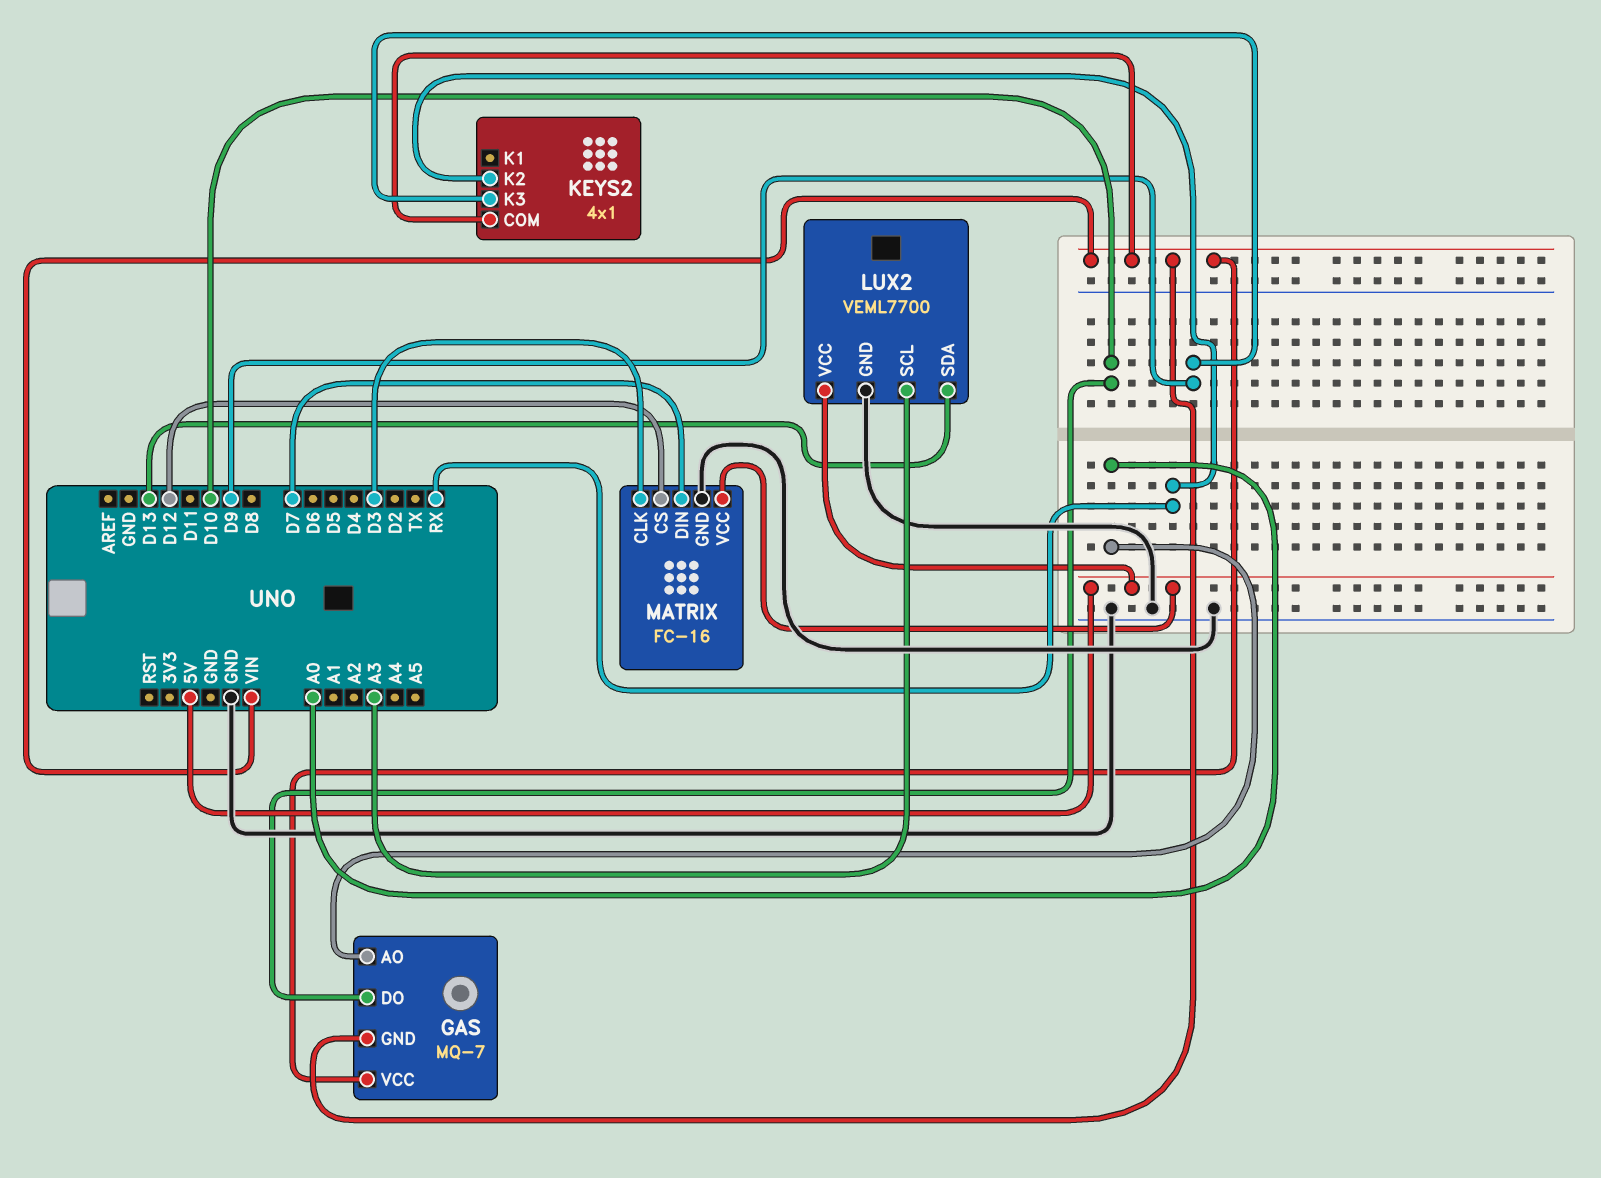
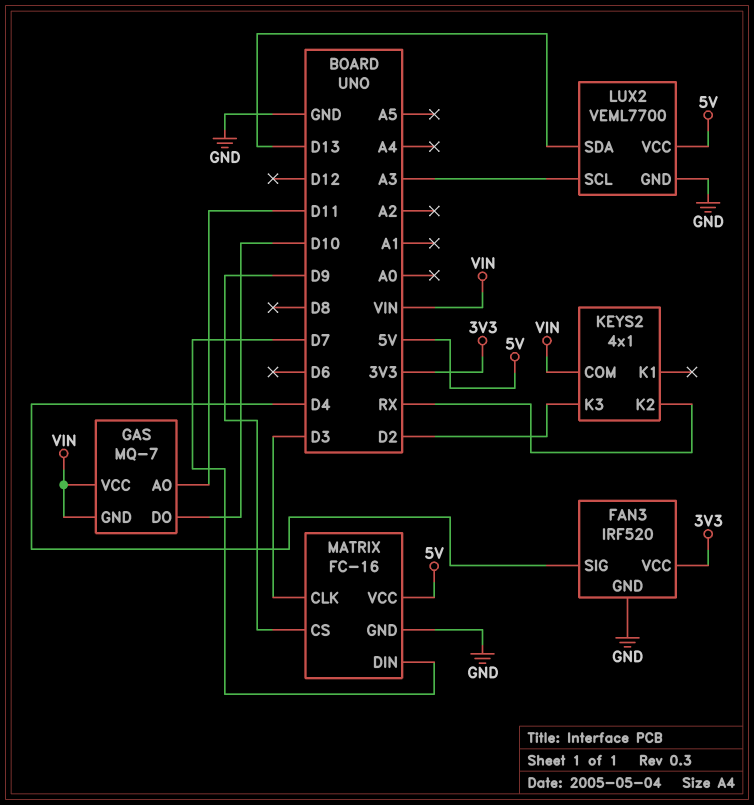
FAN3: none -> IRF520
FAN3 pin GND: none -> GND
FAN3 pin SIG: none -> D4
FAN3 pin VCC: none -> 3V3
GAS pin AO: A0 -> D11
KEYS2 pin K3: D9 -> D2
MATRIX pin CS: D12 -> D9

